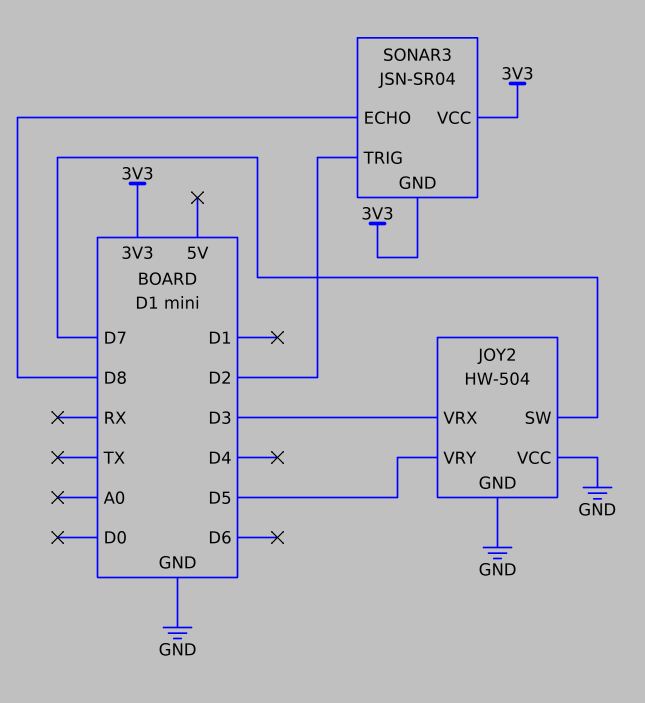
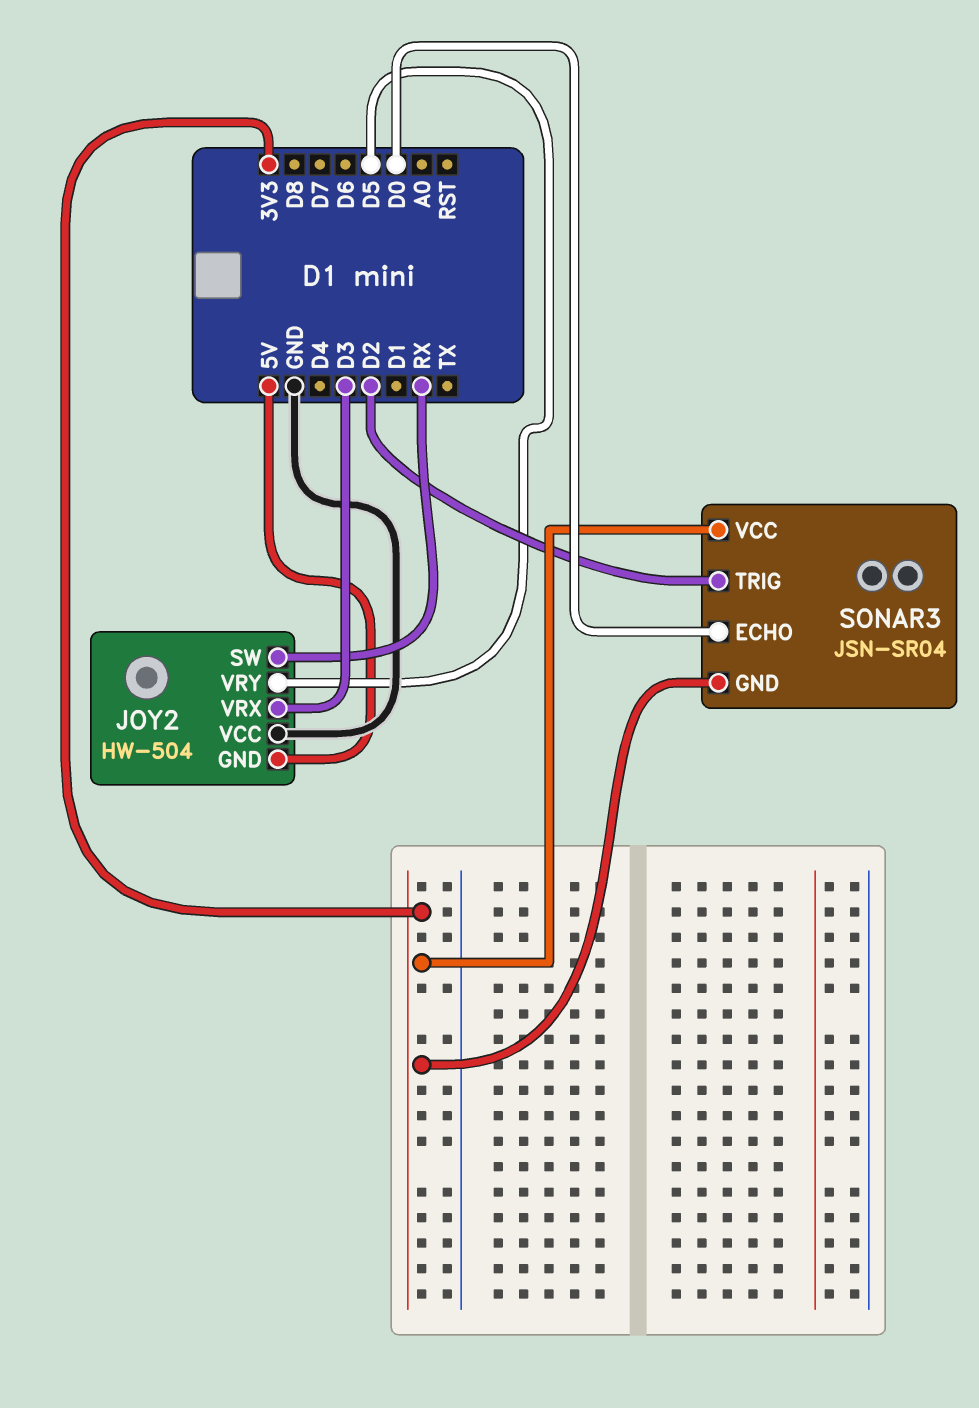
JOY2 pin GND: GND -> 5V
JOY2 pin SW: D7 -> RX
SONAR3 pin ECHO: D8 -> D0

